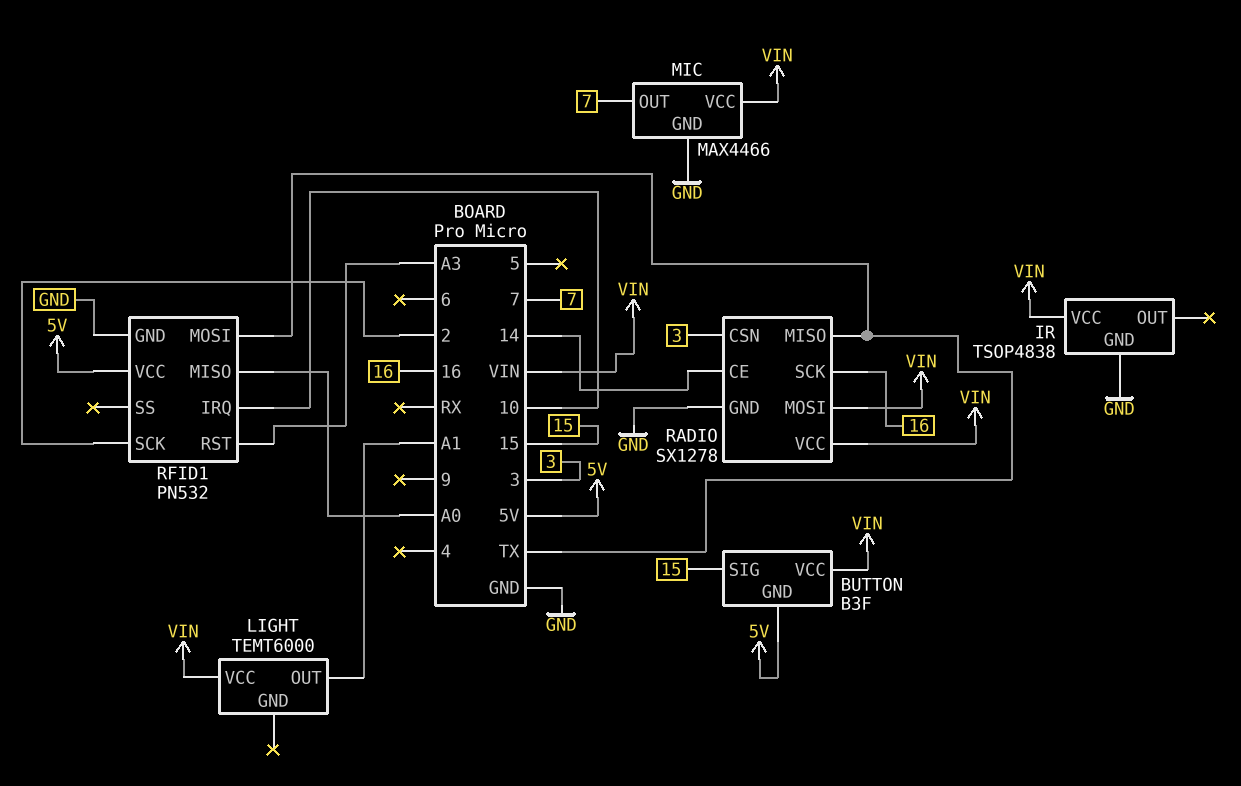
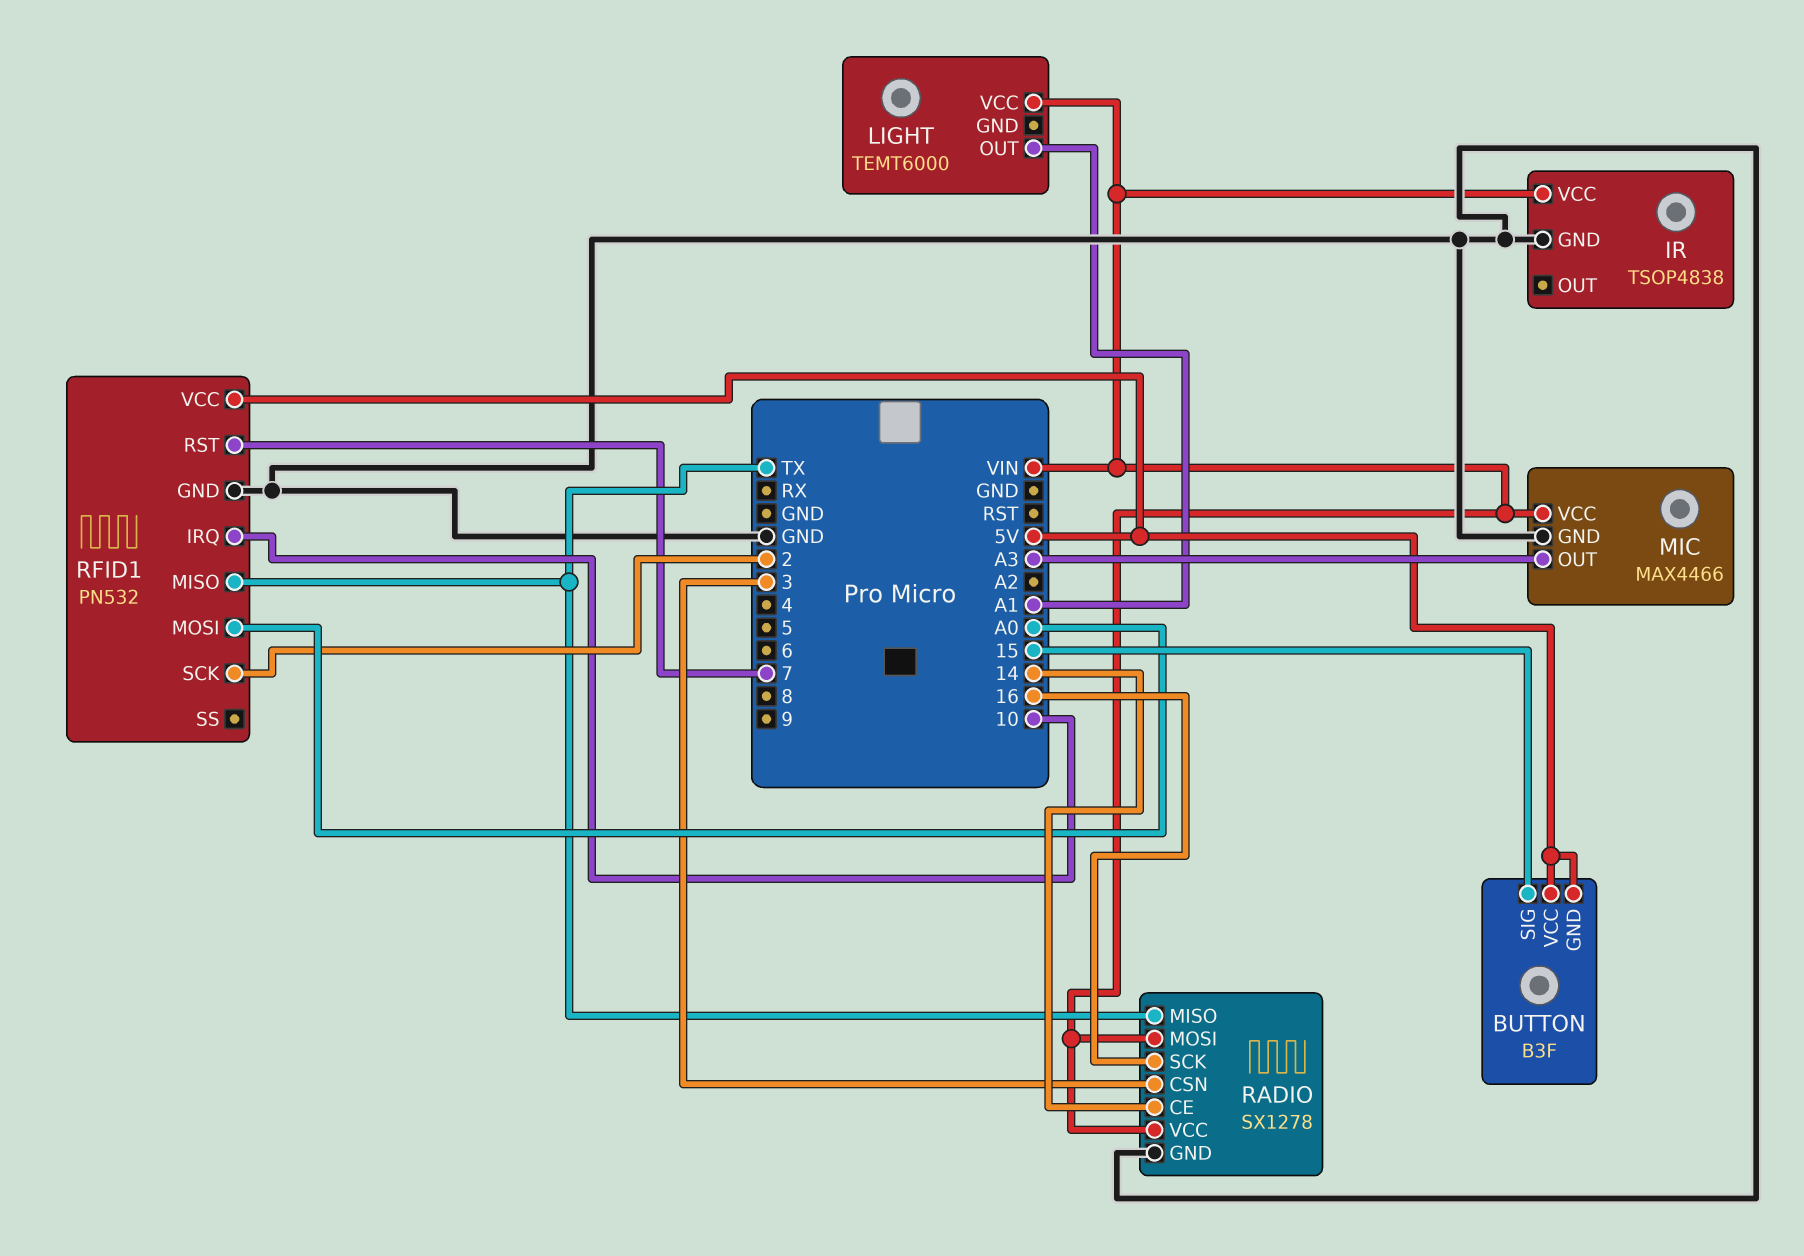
BUTTON pin VCC: VIN -> 5V
MIC pin OUT: 7 -> A3
RFID1 pin MISO: A0 -> TX
RFID1 pin MOSI: TX -> A0
RFID1 pin RST: A3 -> 7

